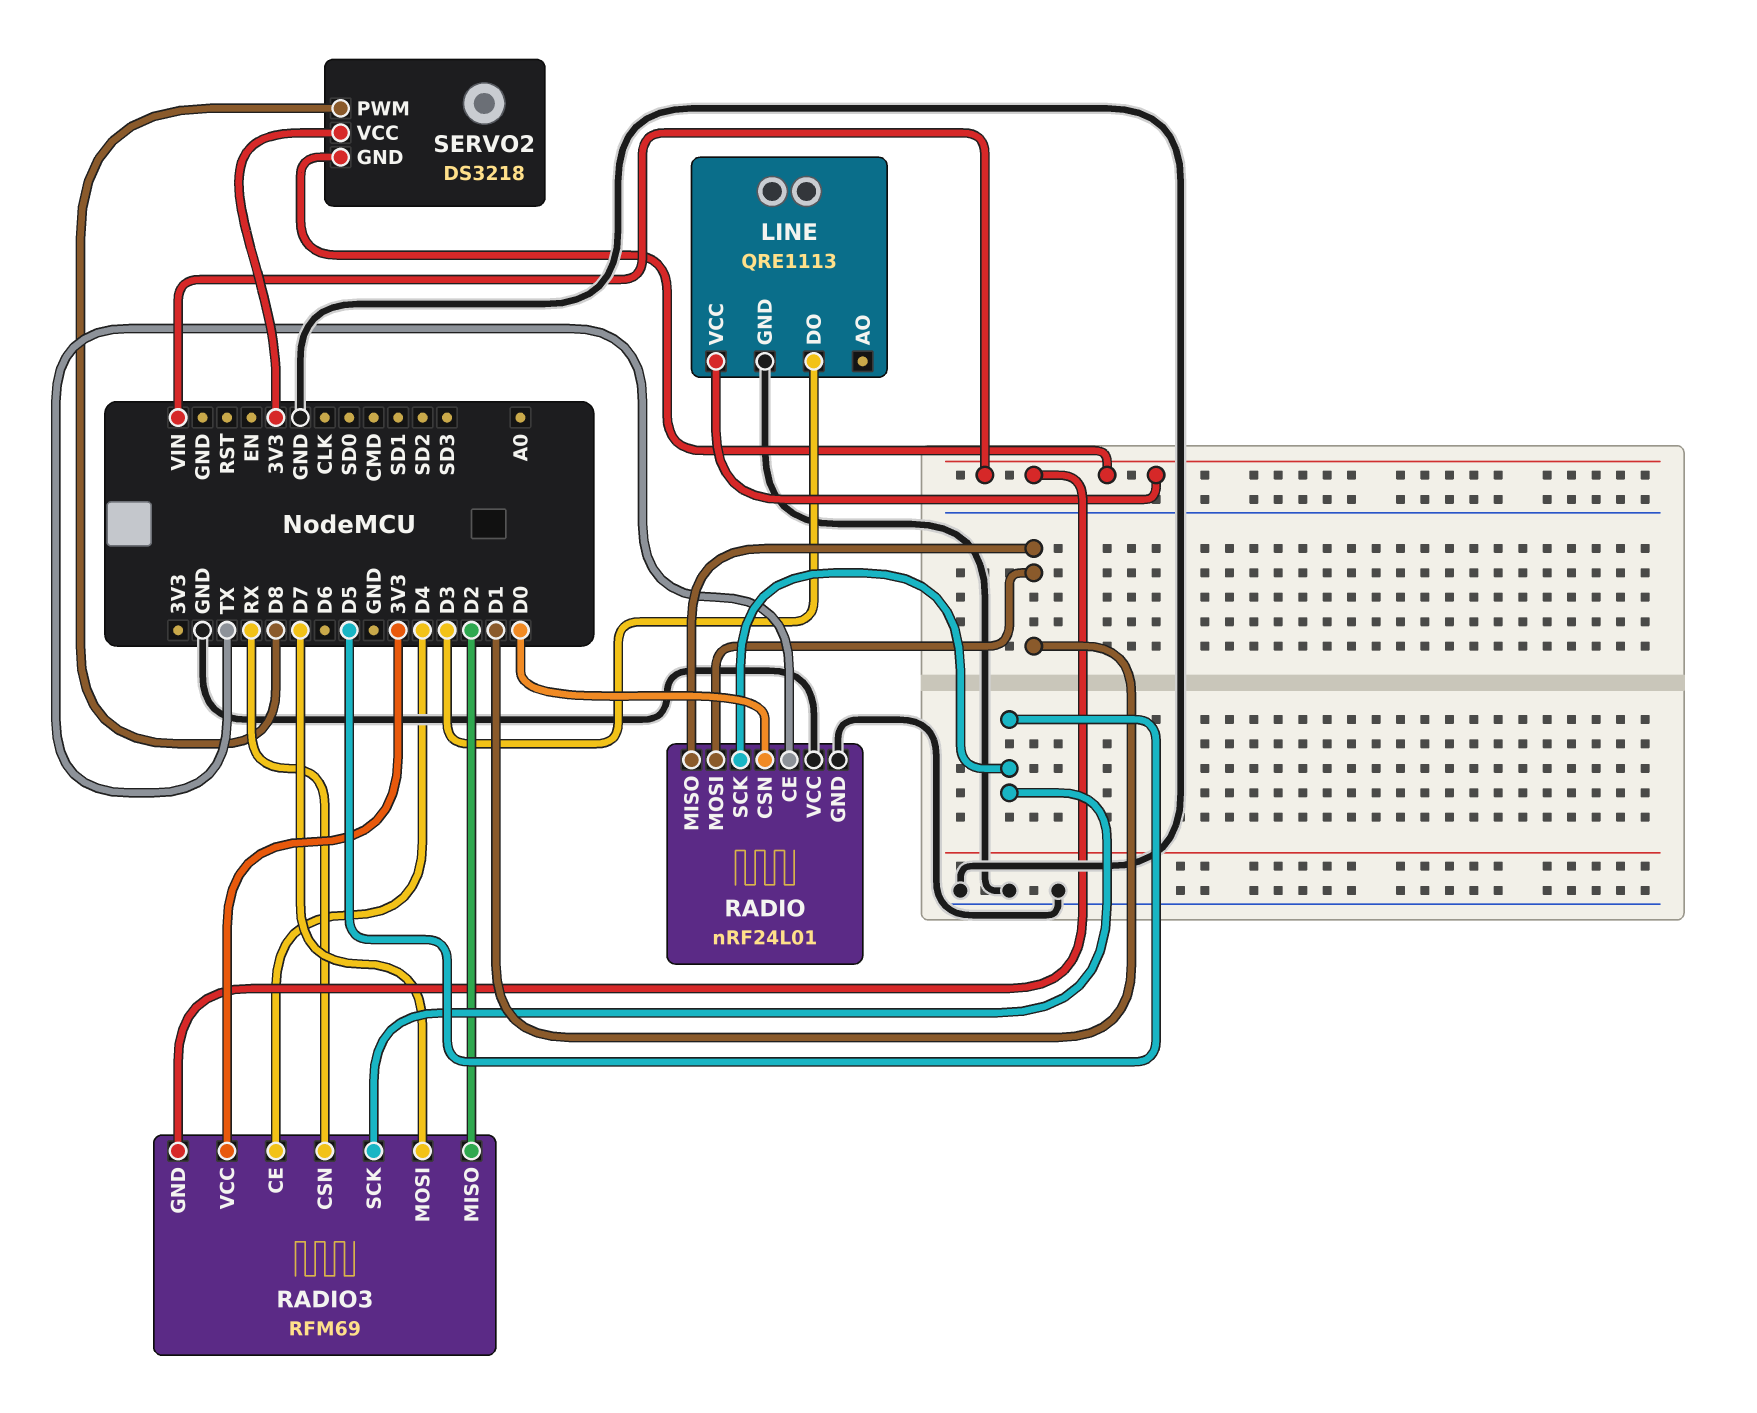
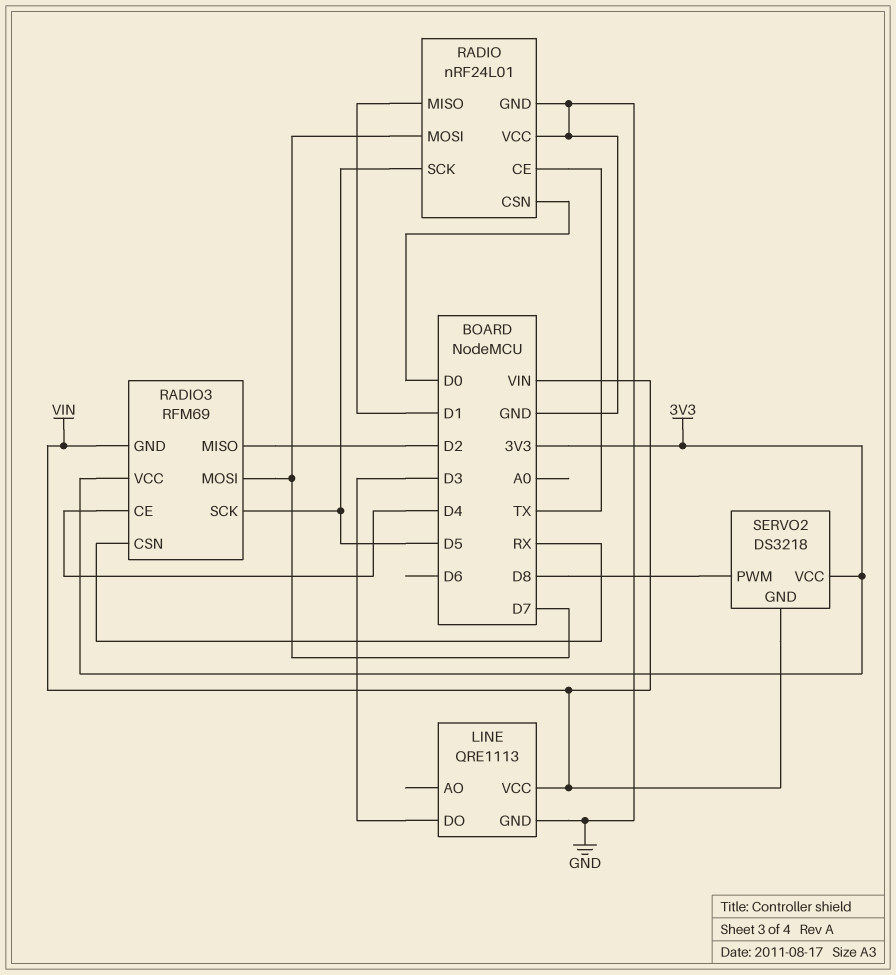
RADIO pin MOSI: D1 -> D7

